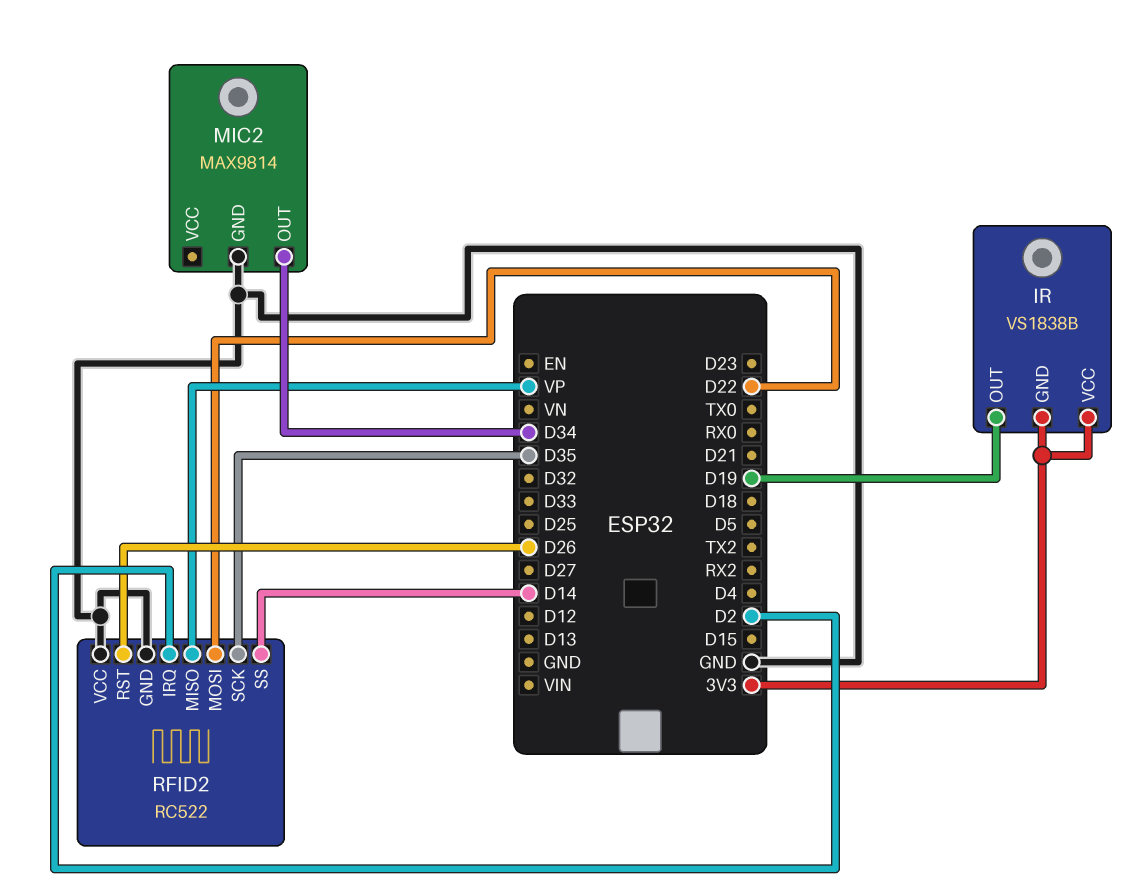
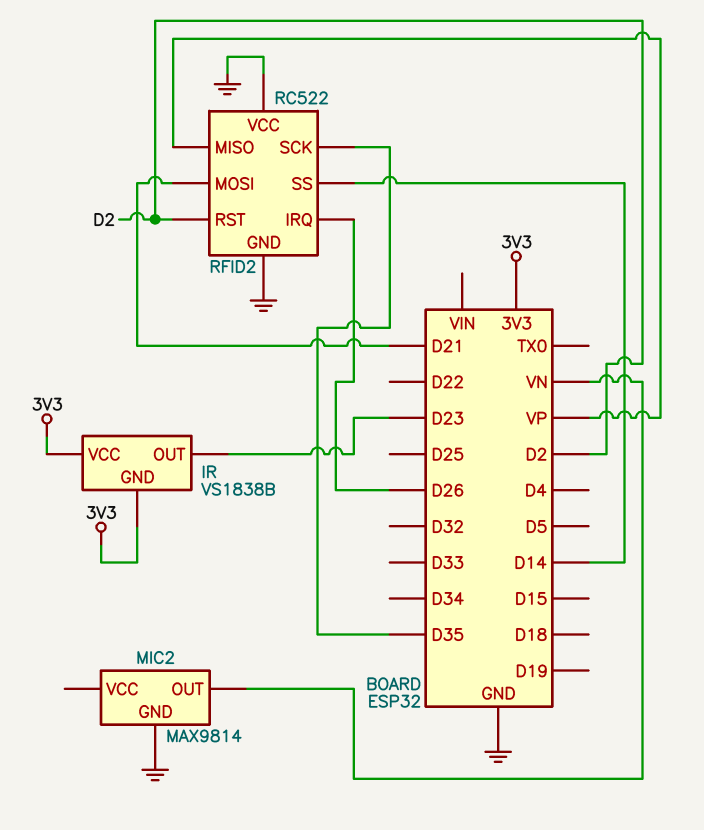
IR pin OUT: D19 -> D23
MIC2 pin OUT: D34 -> VN
RFID2 pin IRQ: D2 -> D26
RFID2 pin MOSI: D22 -> D21
RFID2 pin RST: D26 -> D2

